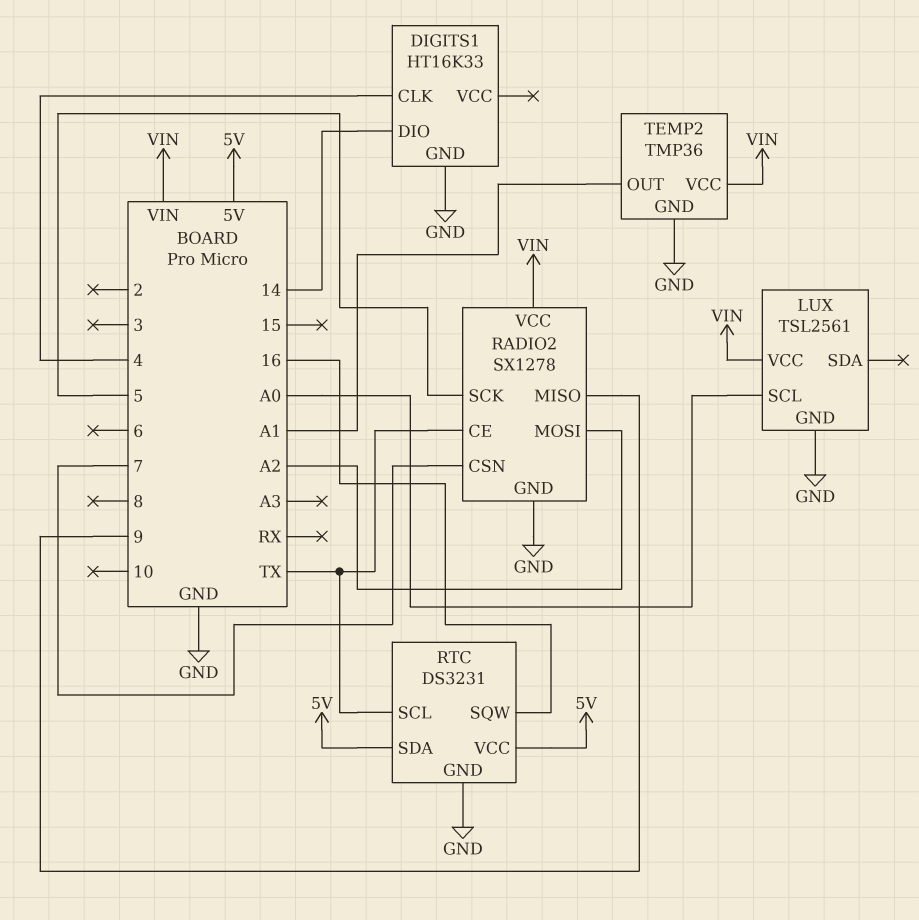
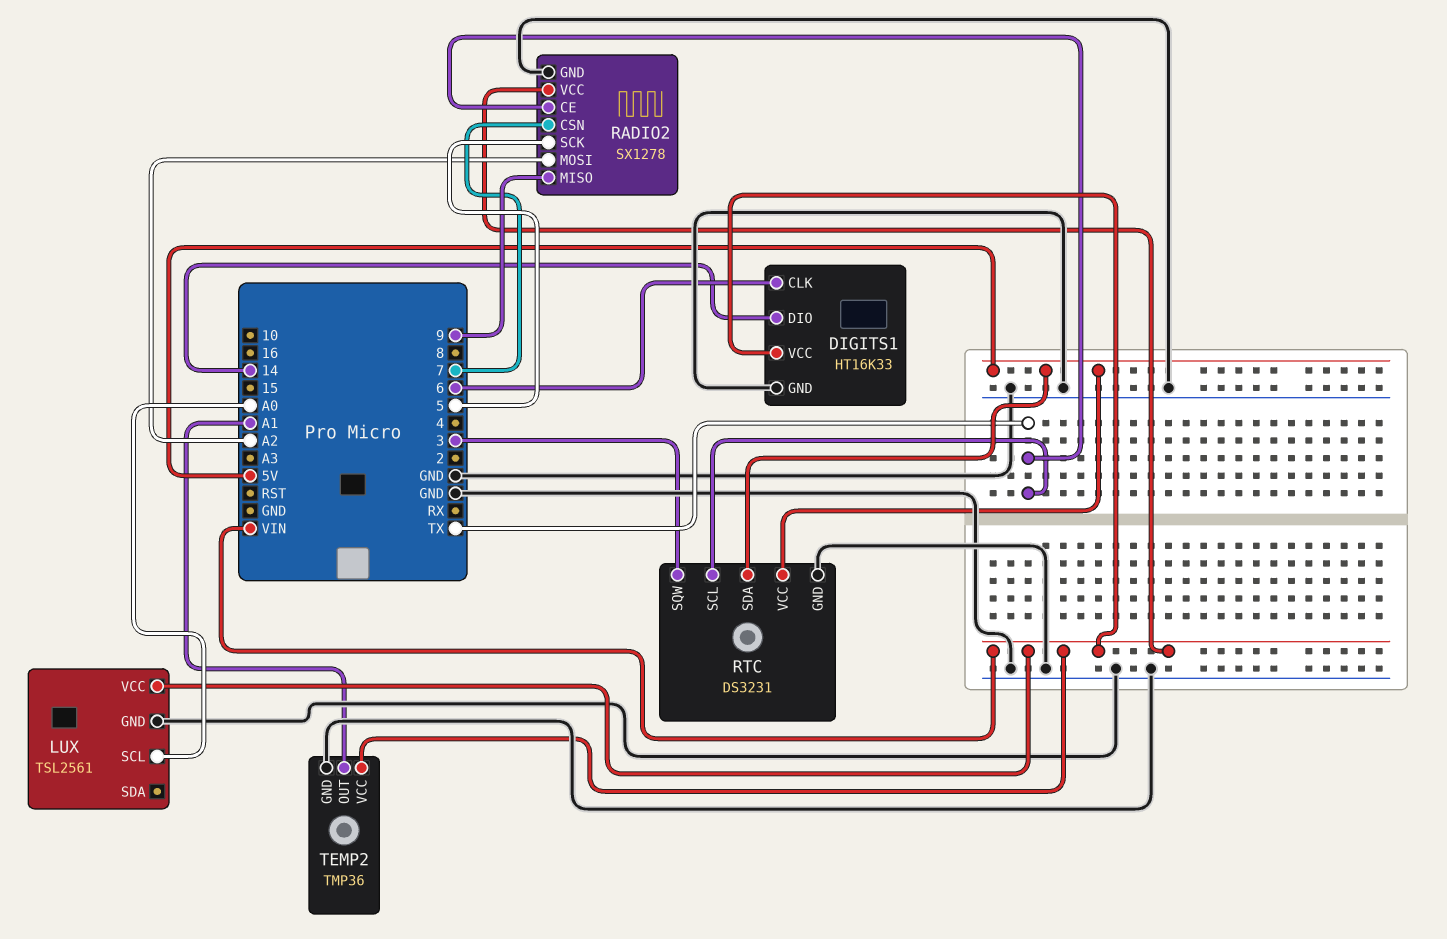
DIGITS1 pin CLK: 4 -> 6
DIGITS1 pin VCC: none -> VIN
RTC pin SQW: 16 -> 3

